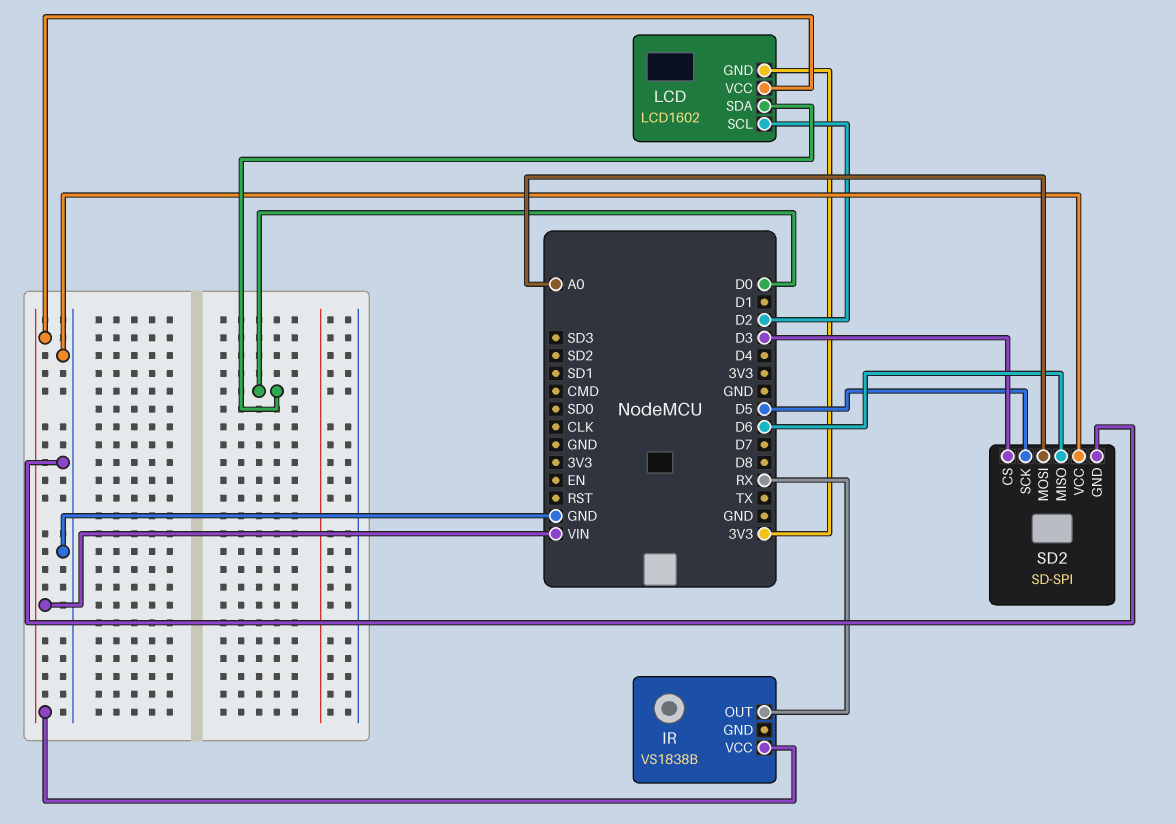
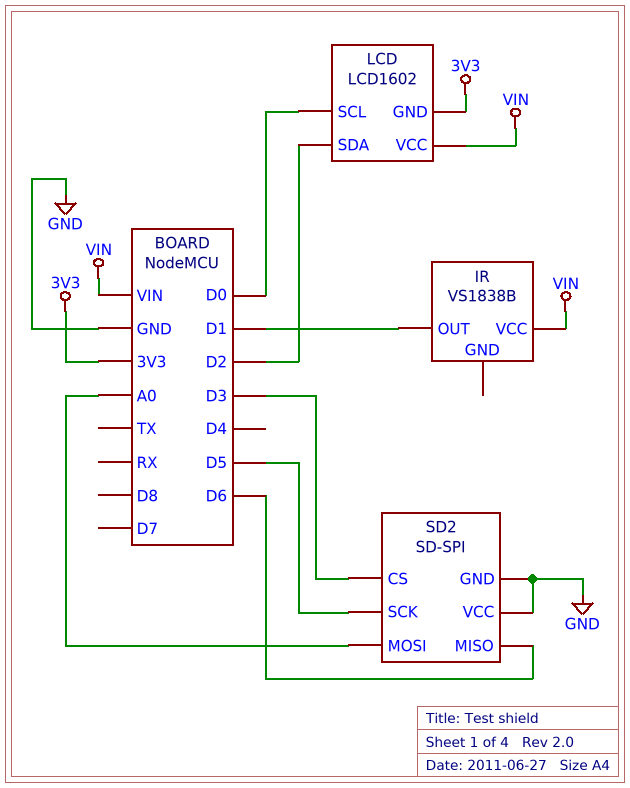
IR pin OUT: RX -> D1
LCD pin SCL: D2 -> D0
LCD pin SDA: D0 -> D2

